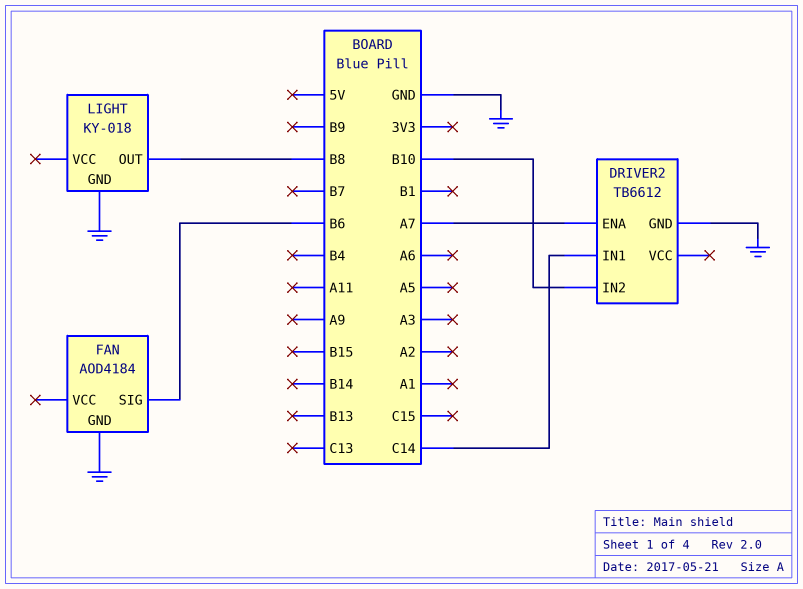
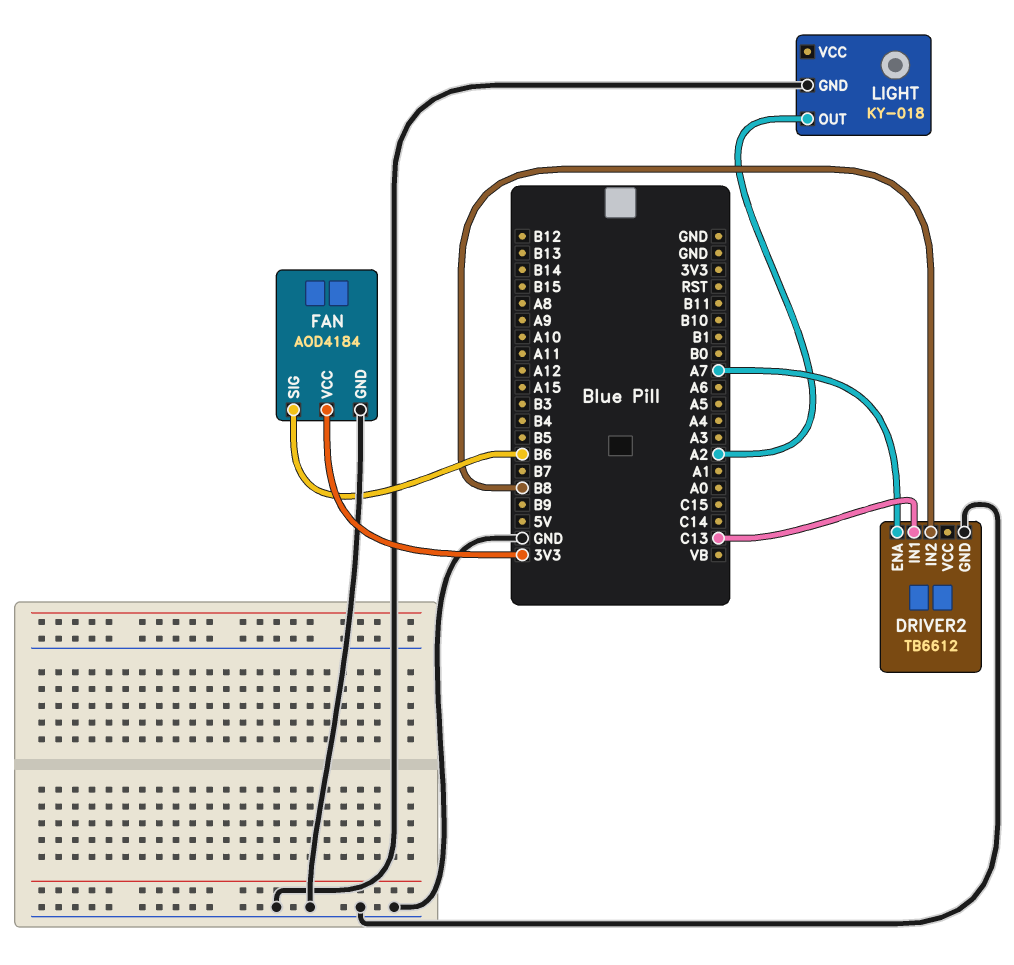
DRIVER2 pin IN1: C14 -> C13
DRIVER2 pin IN2: B10 -> B8
FAN pin VCC: none -> 3V3
LIGHT pin OUT: B8 -> A2

